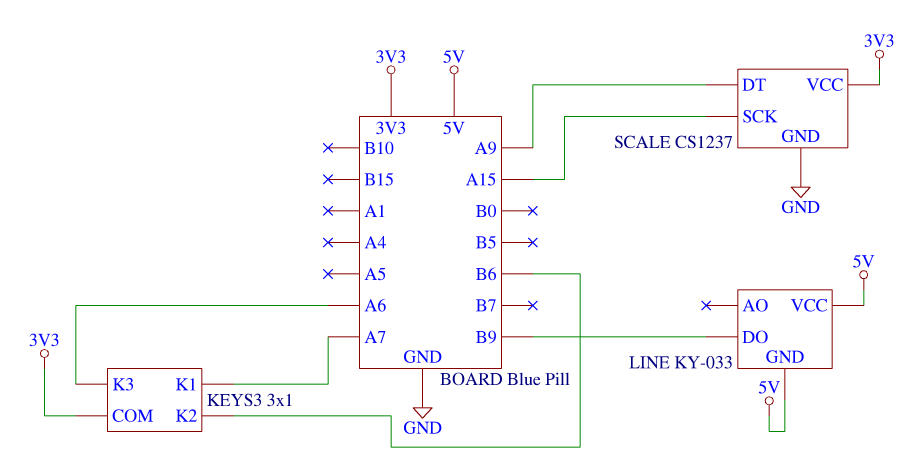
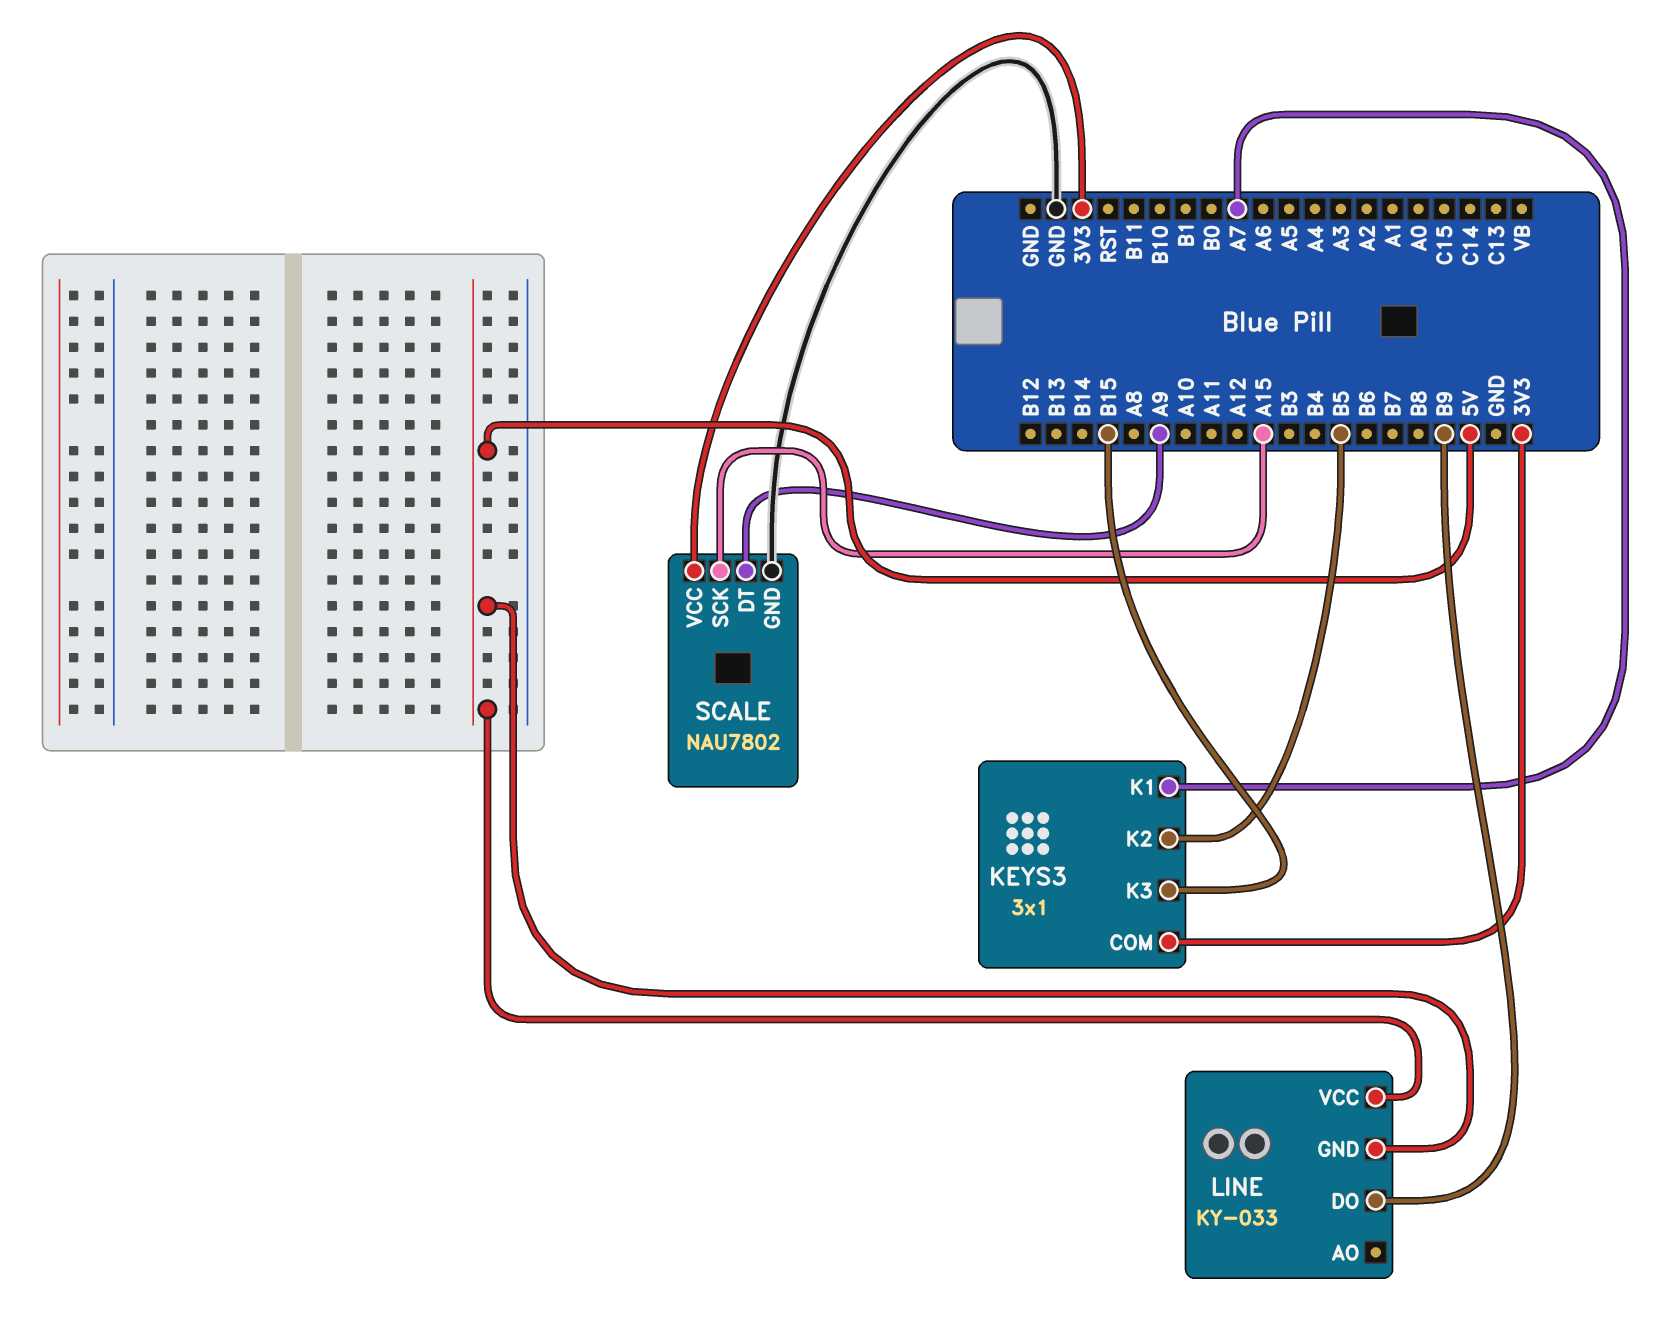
KEYS3 pin K2: B6 -> B5
KEYS3 pin K3: A6 -> B15
SCALE: CS1237 -> NAU7802

